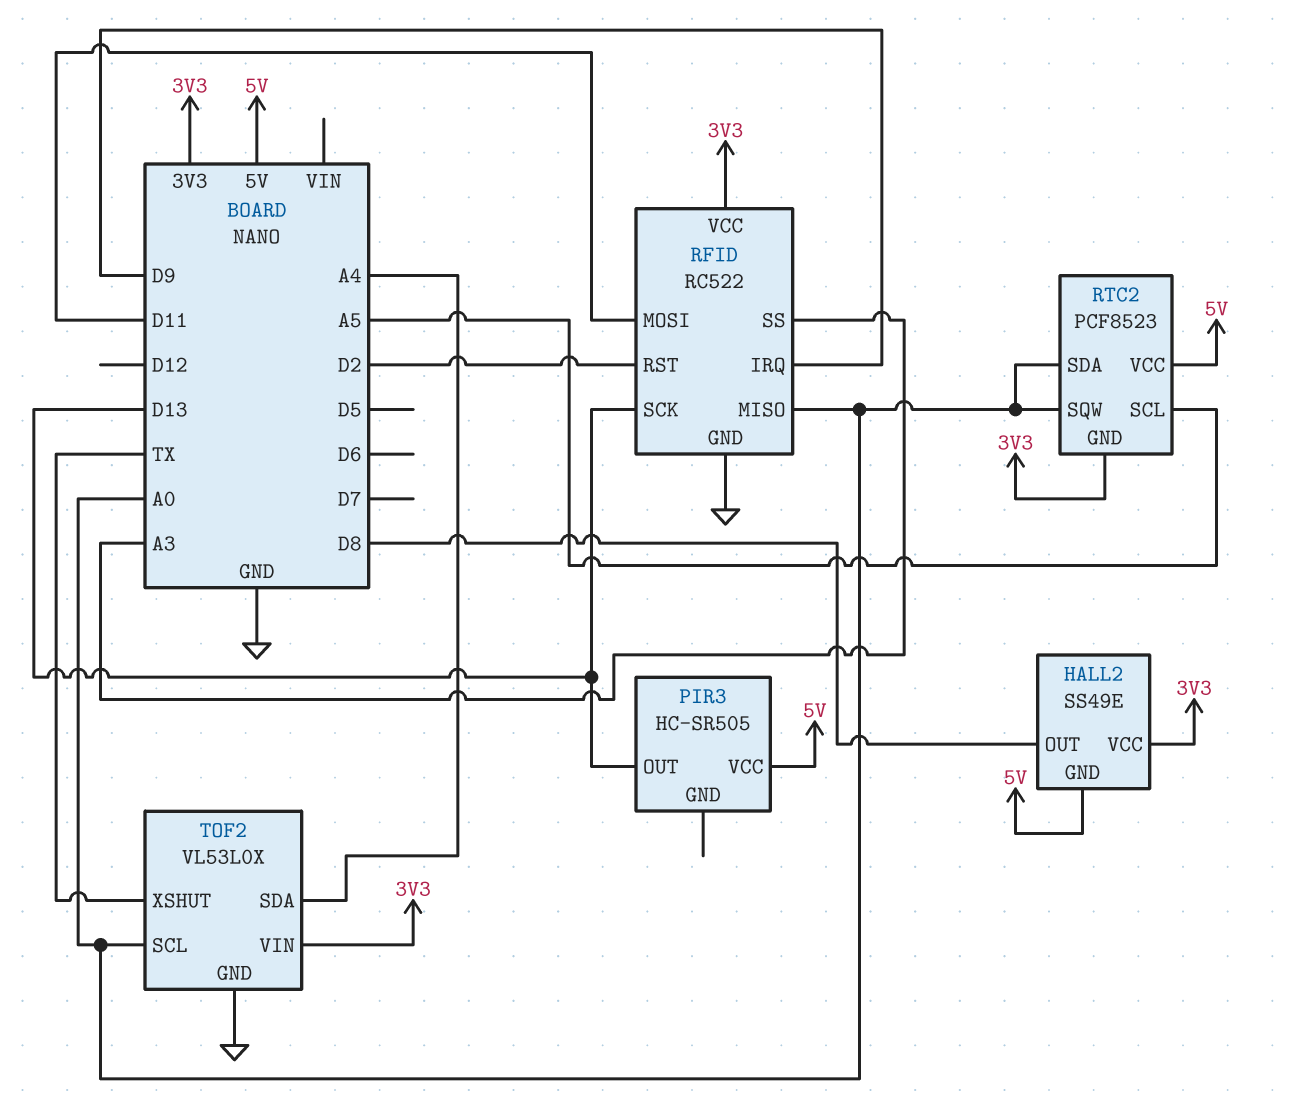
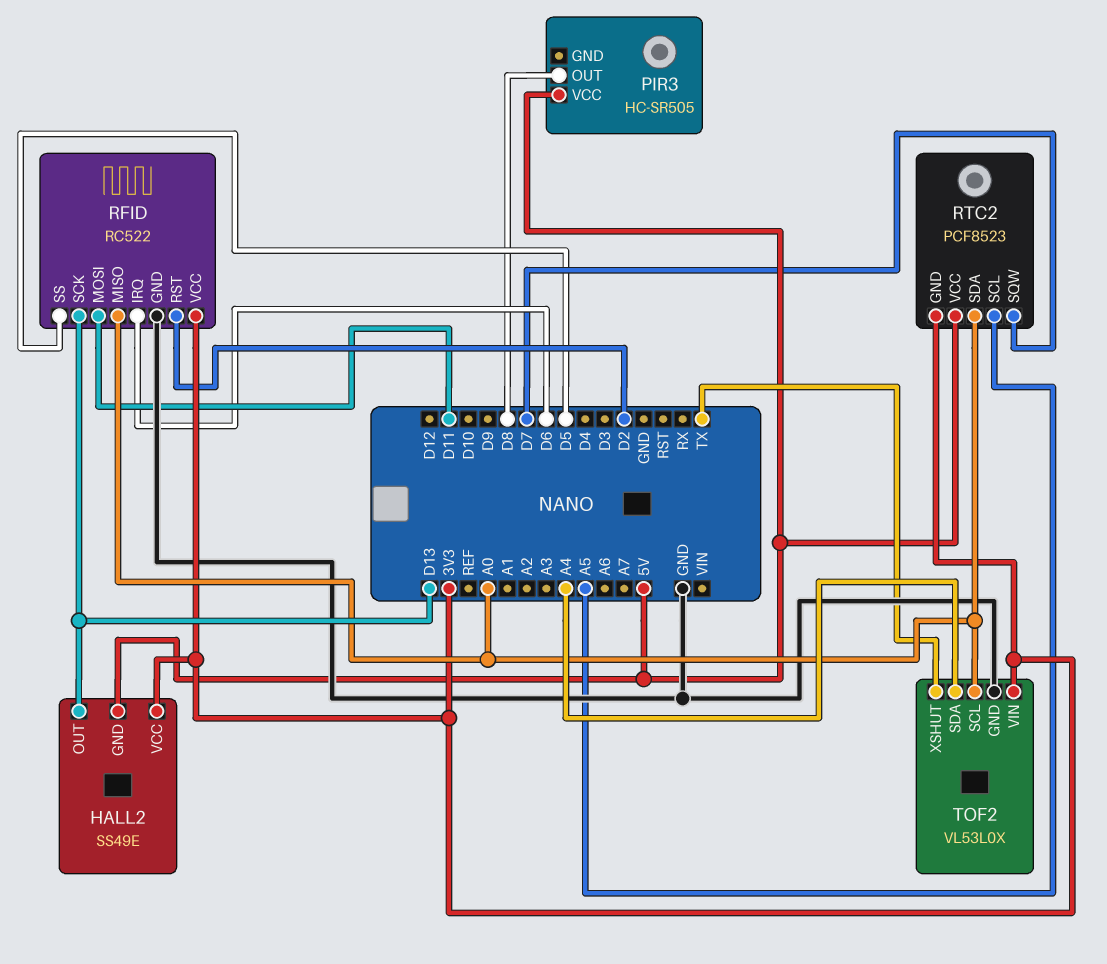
HALL2 pin OUT: D8 -> D13
PIR3 pin OUT: D13 -> D8
RFID pin IRQ: D9 -> D6
RFID pin SS: A3 -> D5
RTC2 pin SQW: A0 -> D7

